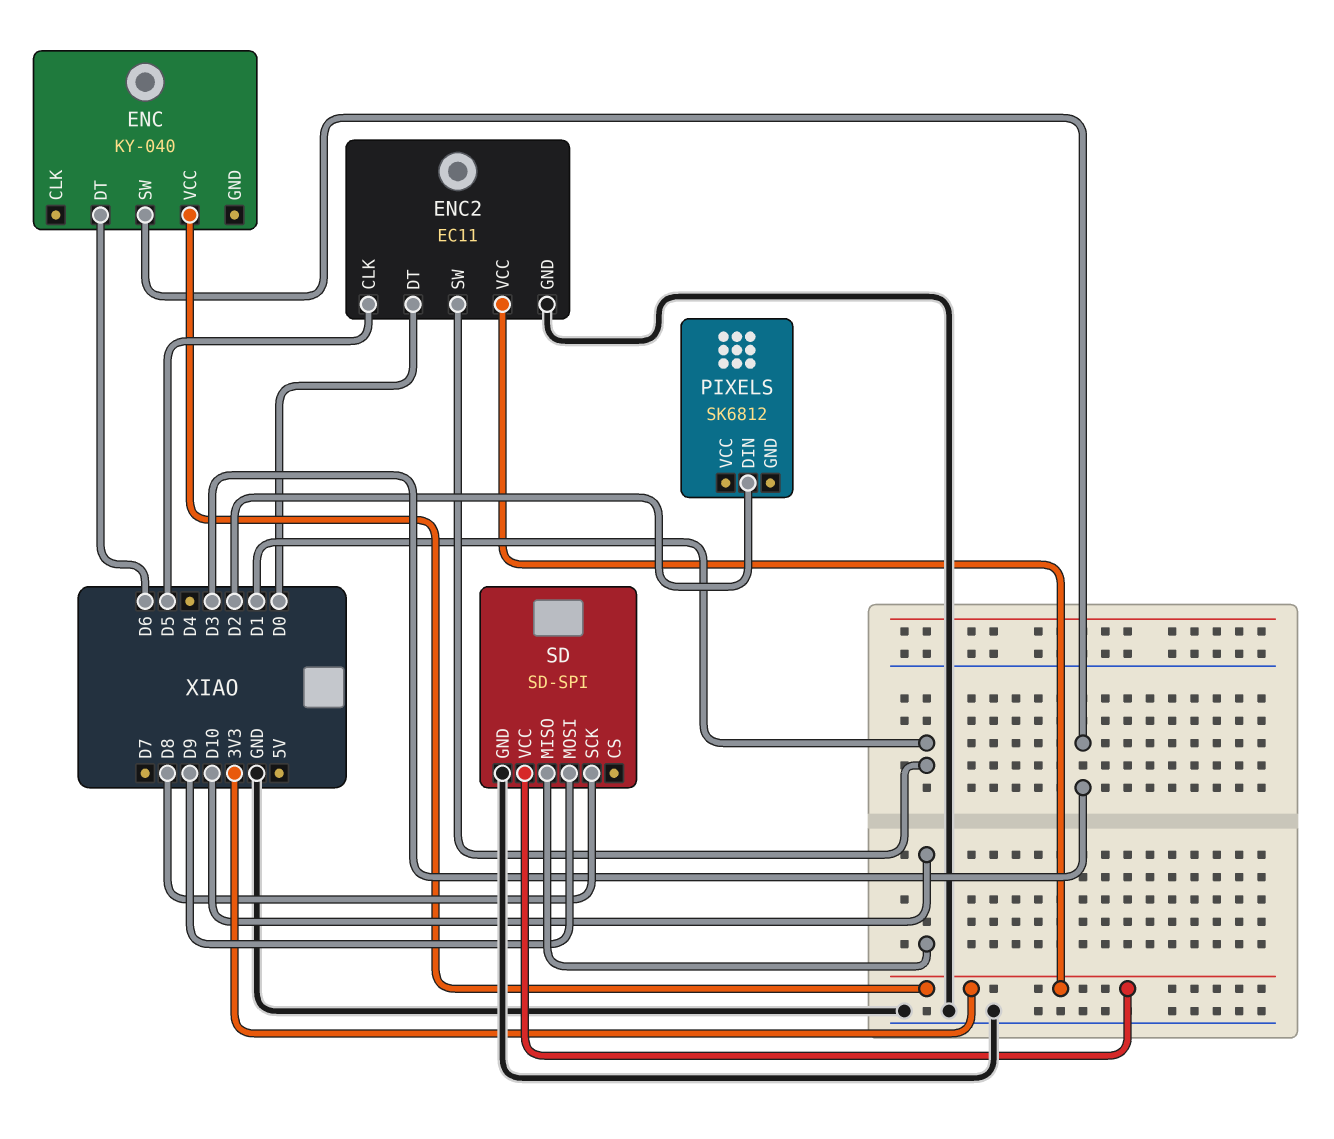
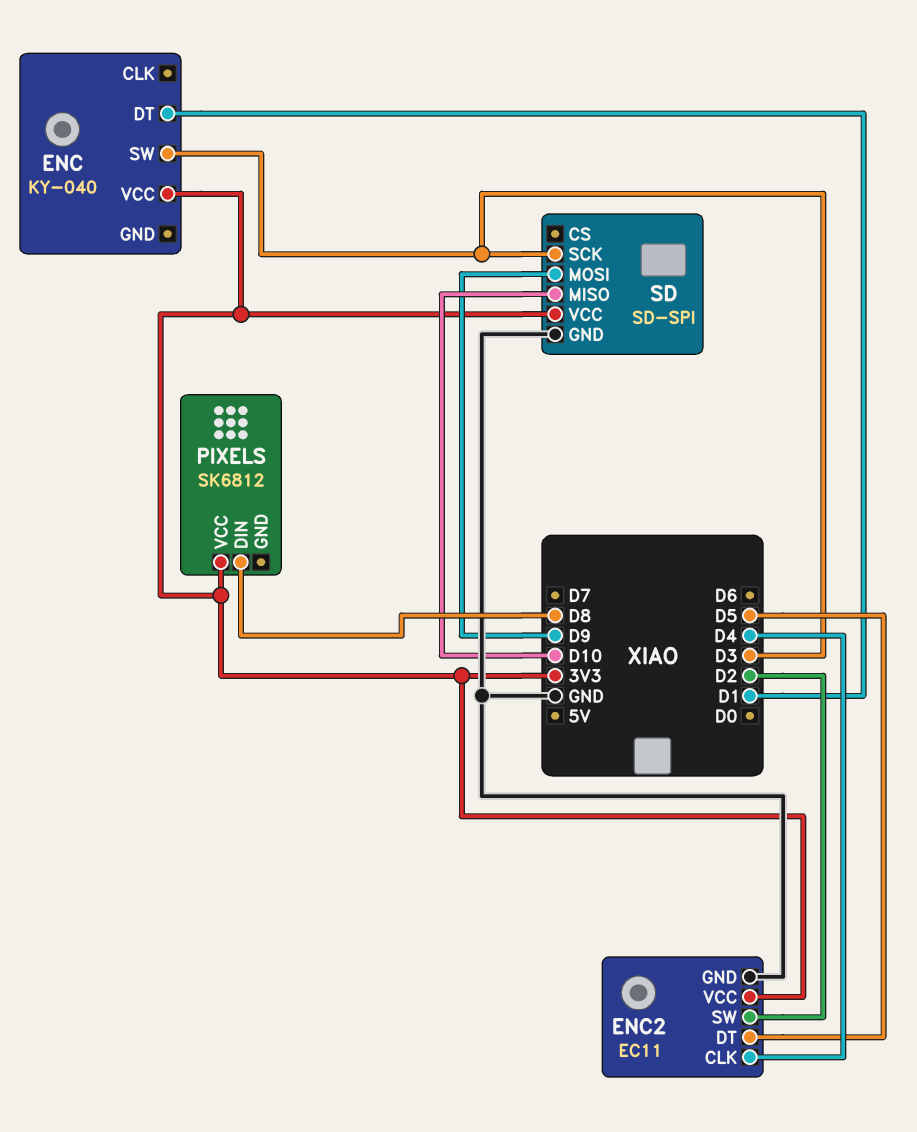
ENC pin DT: D6 -> D1
ENC2 pin CLK: D5 -> D4
ENC2 pin DT: D0 -> D5
ENC2 pin SW: D1 -> D2
PIXELS pin DIN: D2 -> D8
PIXELS pin VCC: none -> 3V3
SD pin SCK: D8 -> D3

